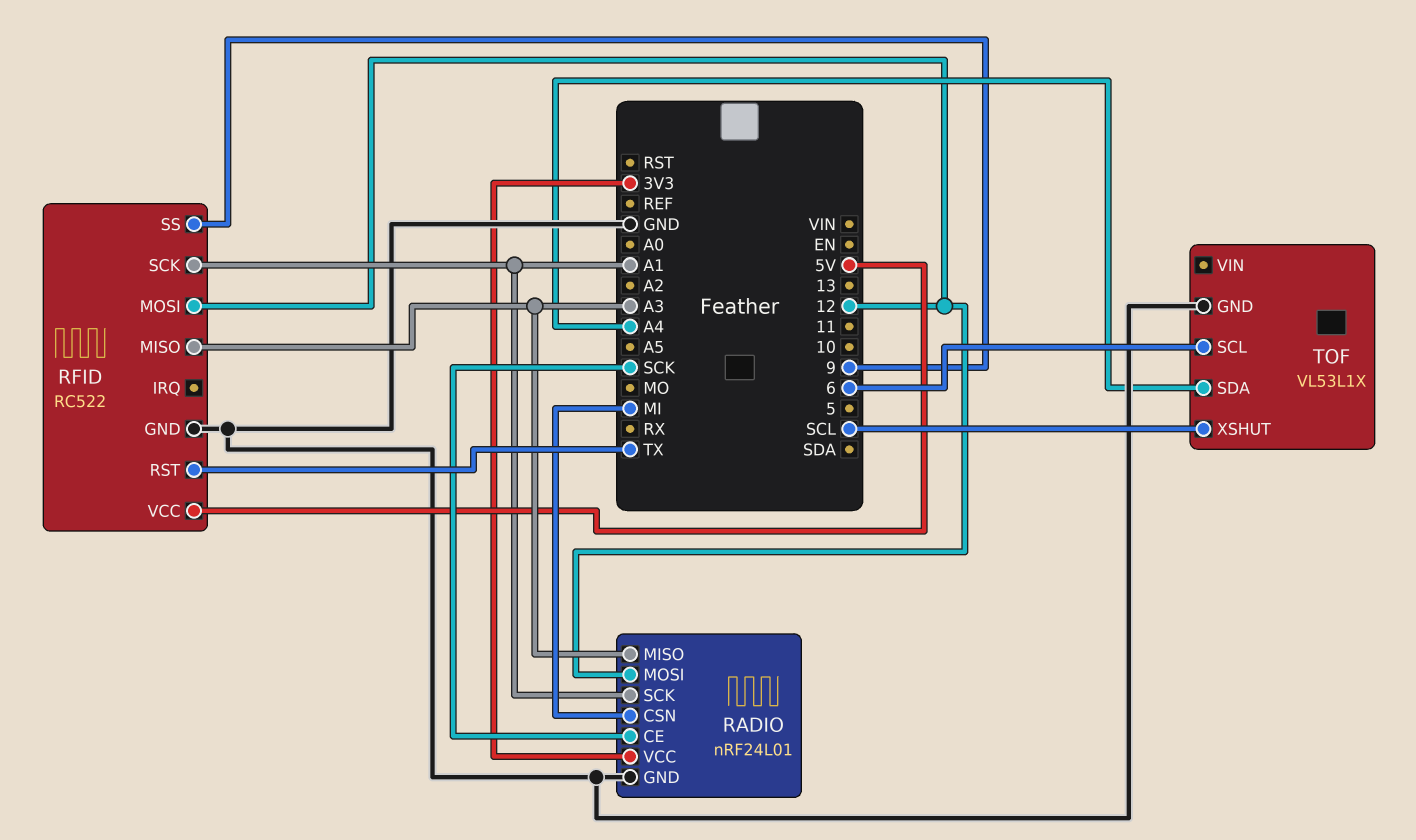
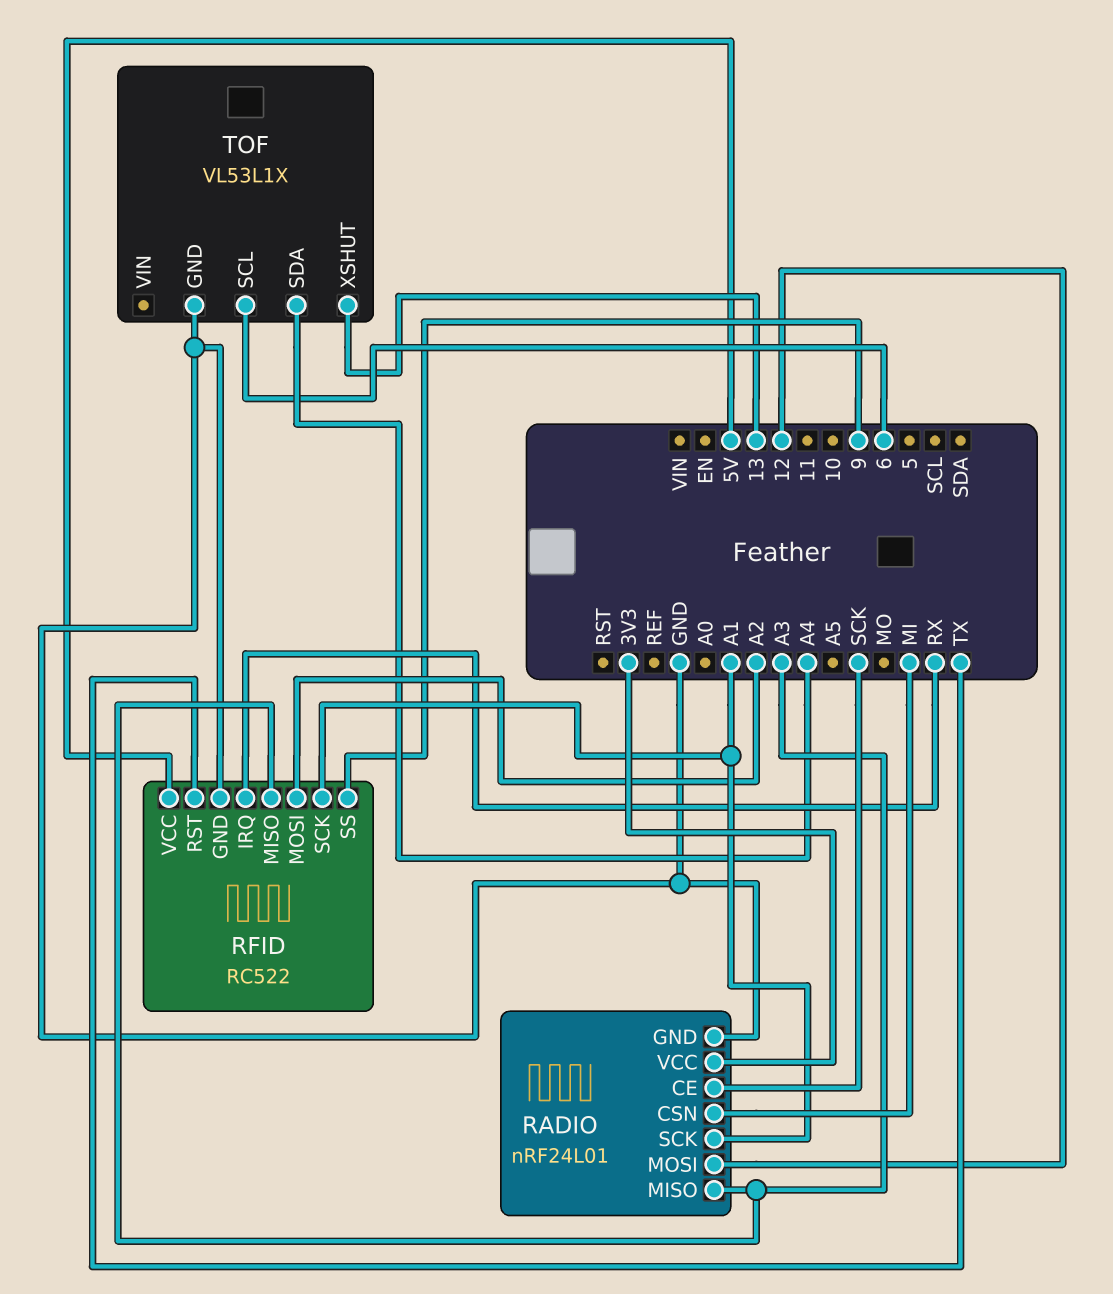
RFID pin IRQ: none -> RX
RFID pin MOSI: 12 -> A2
TOF pin XSHUT: SCL -> 13

